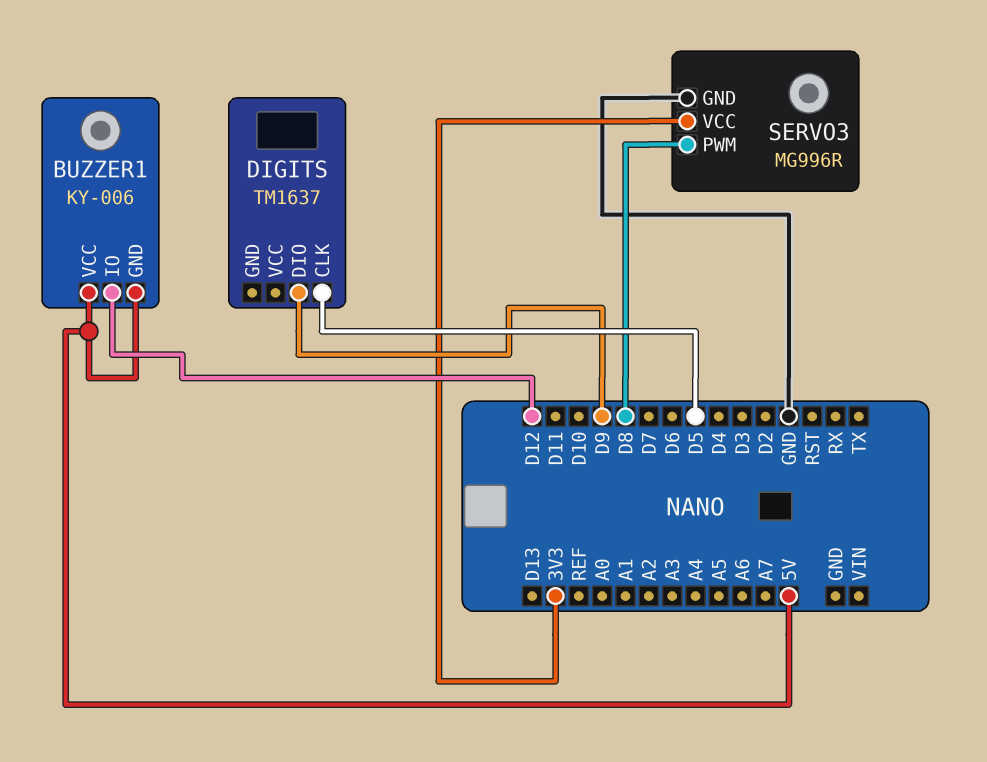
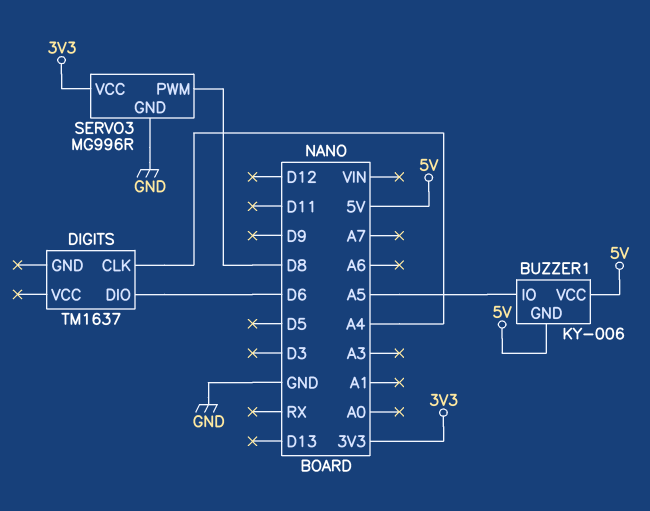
BUZZER1 pin IO: D12 -> A5
DIGITS pin CLK: D5 -> A4
DIGITS pin DIO: D9 -> D6

